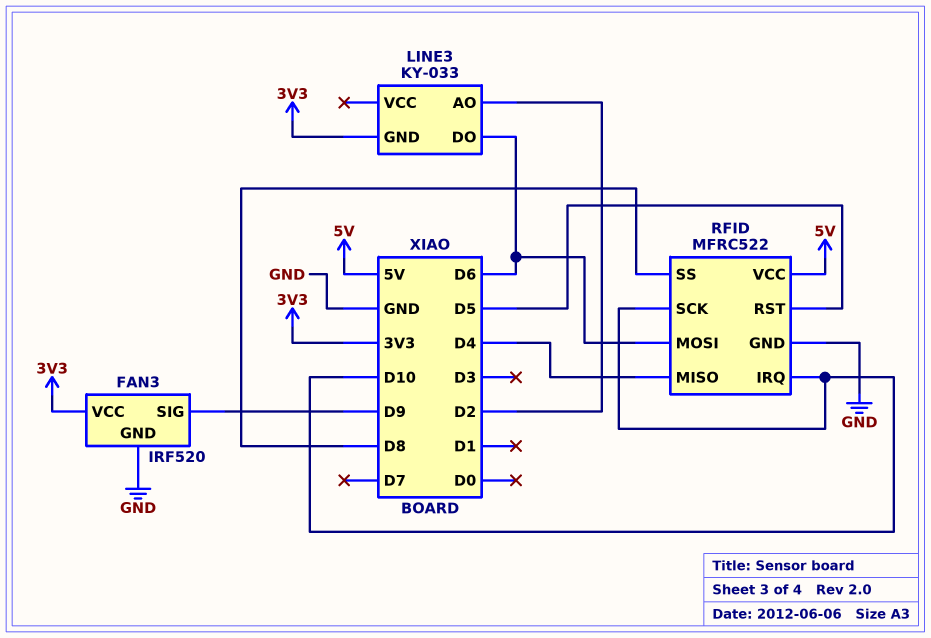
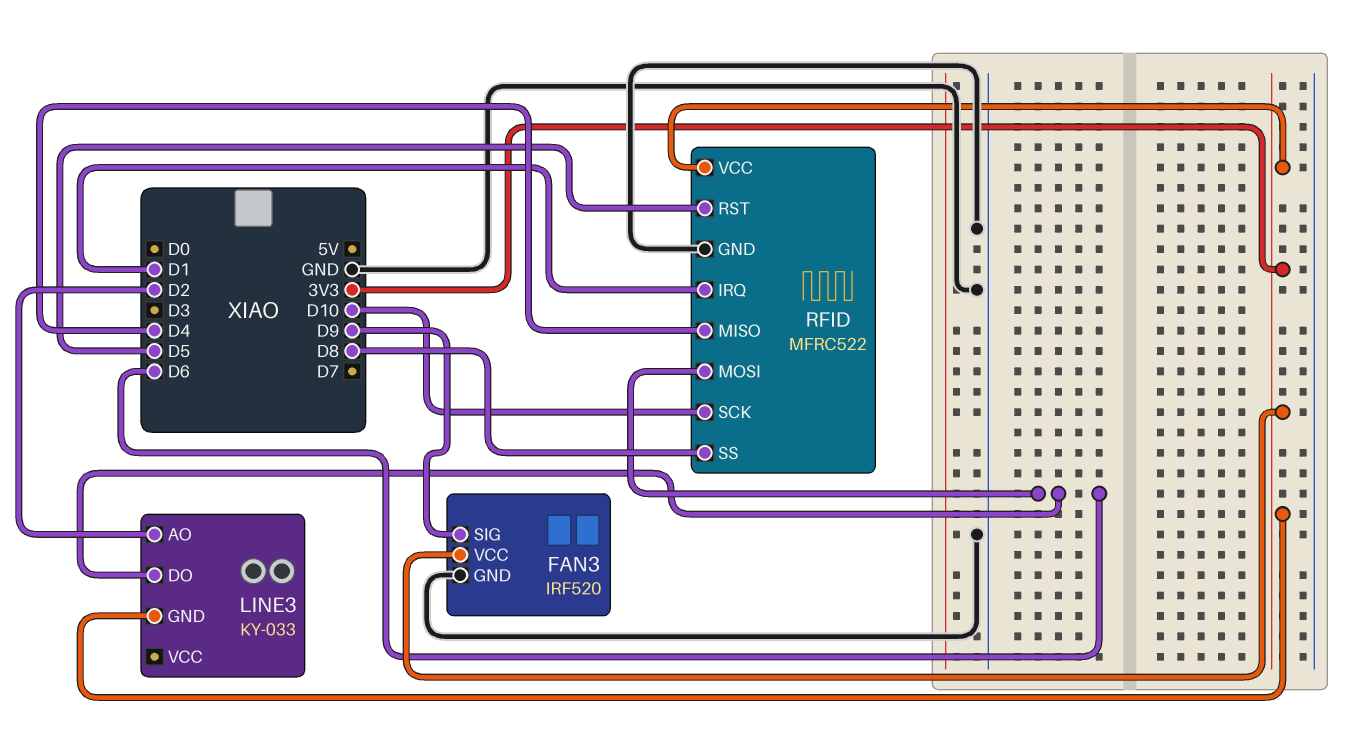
RFID pin IRQ: D10 -> D1
RFID pin VCC: 5V -> 3V3

